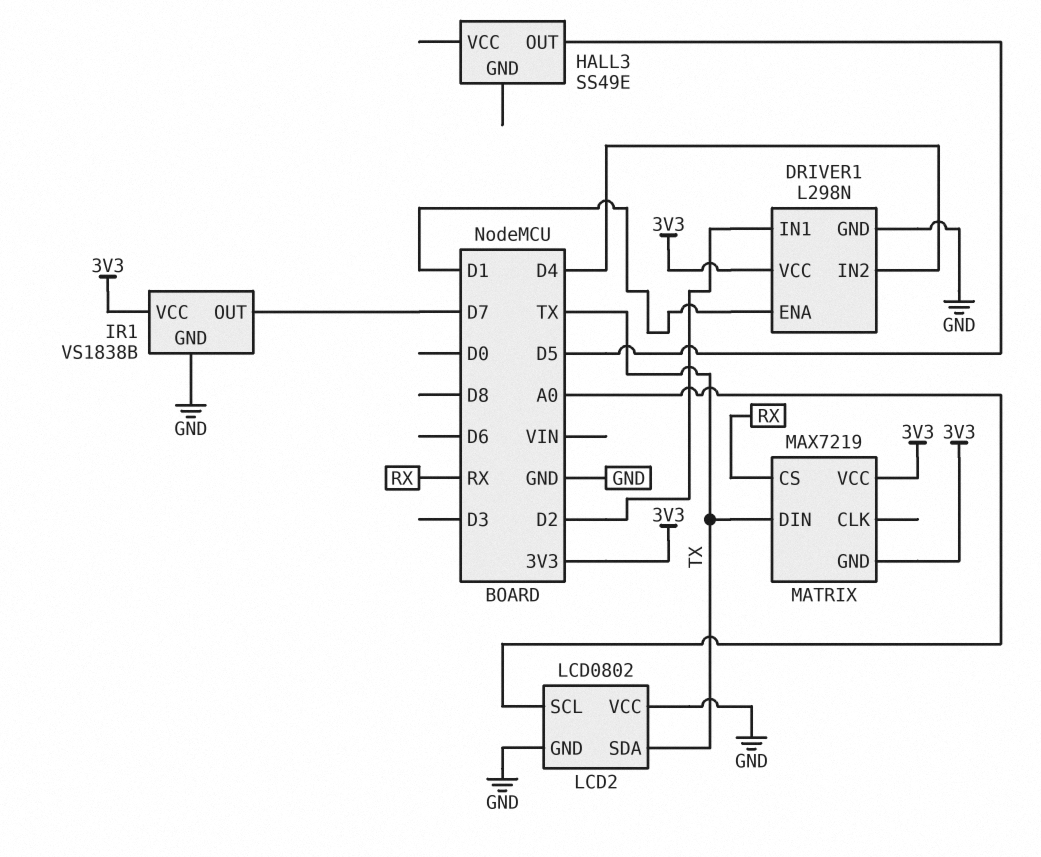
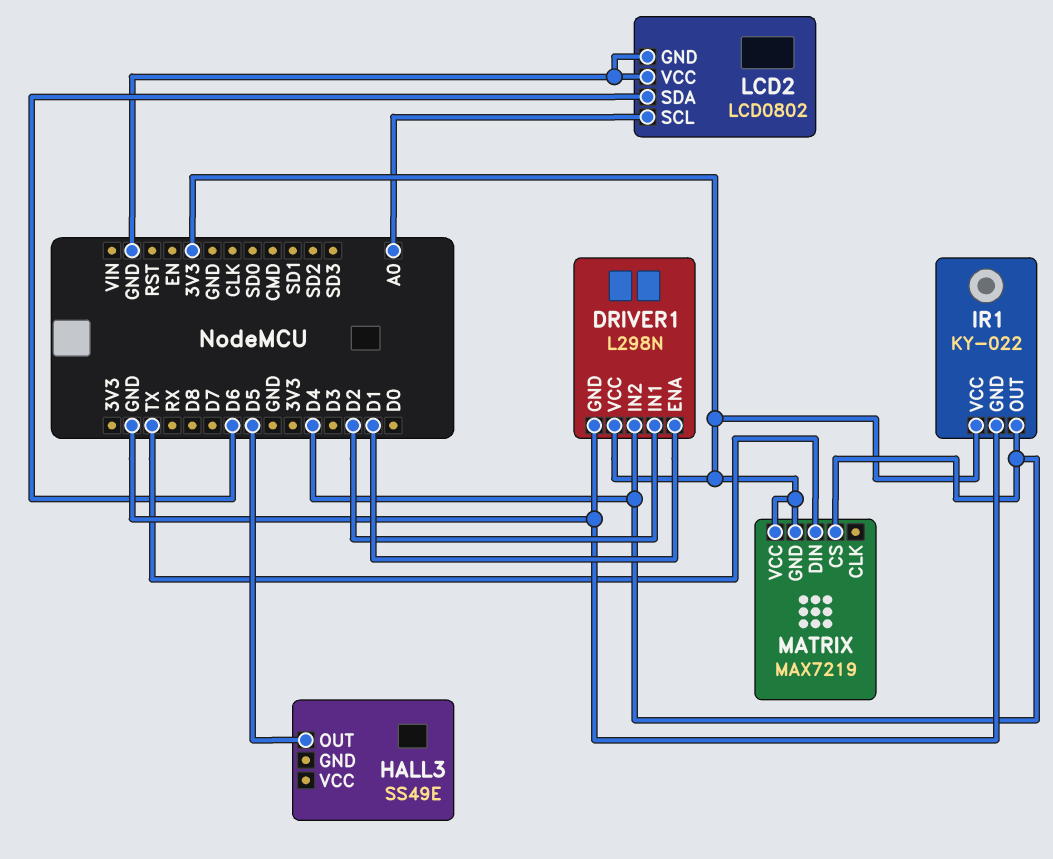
IR1: VS1838B -> KY-022
IR1 pin OUT: D7 -> D4
LCD2 pin SDA: TX -> D6
MATRIX pin CS: RX -> D4

